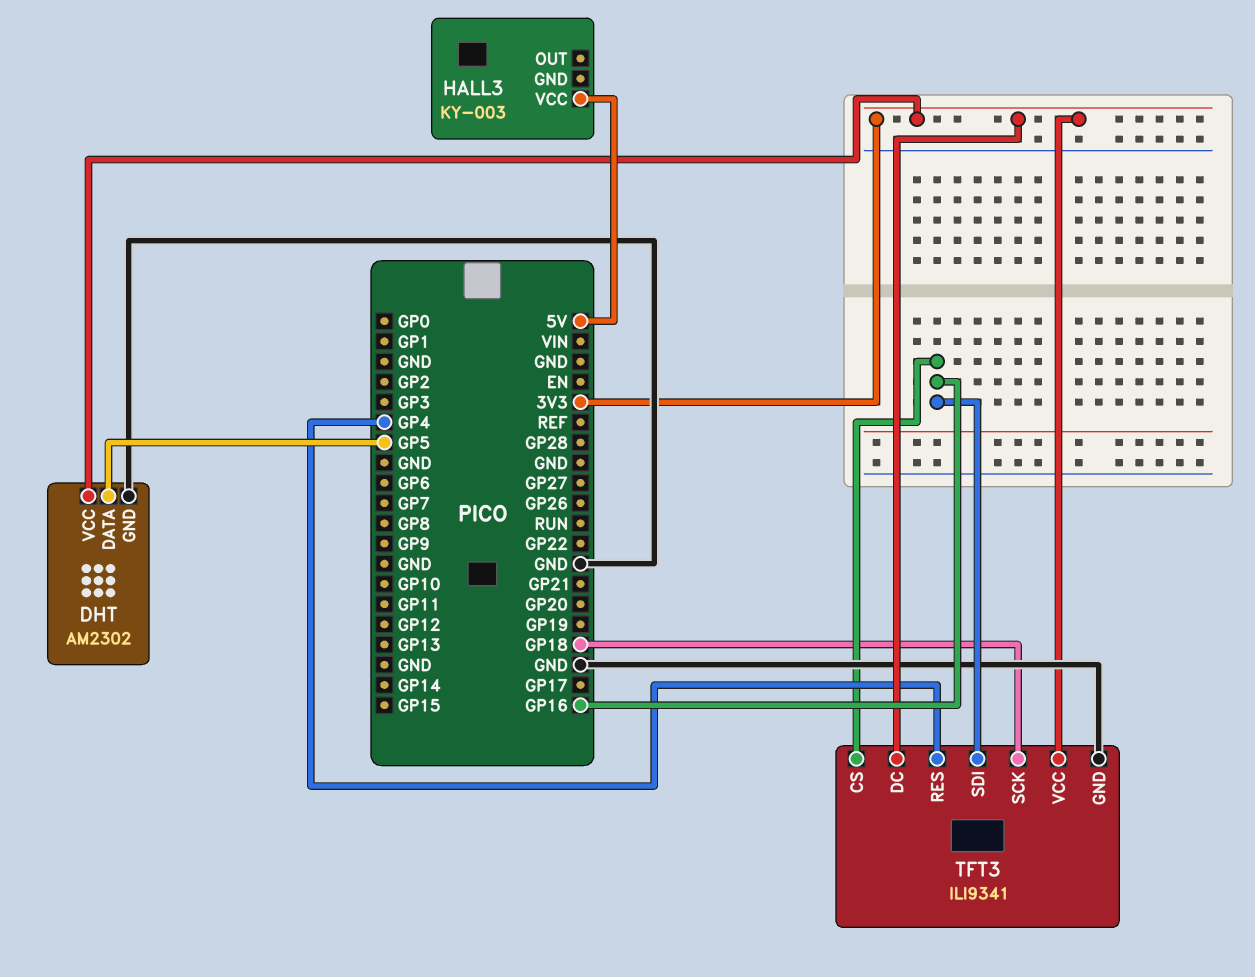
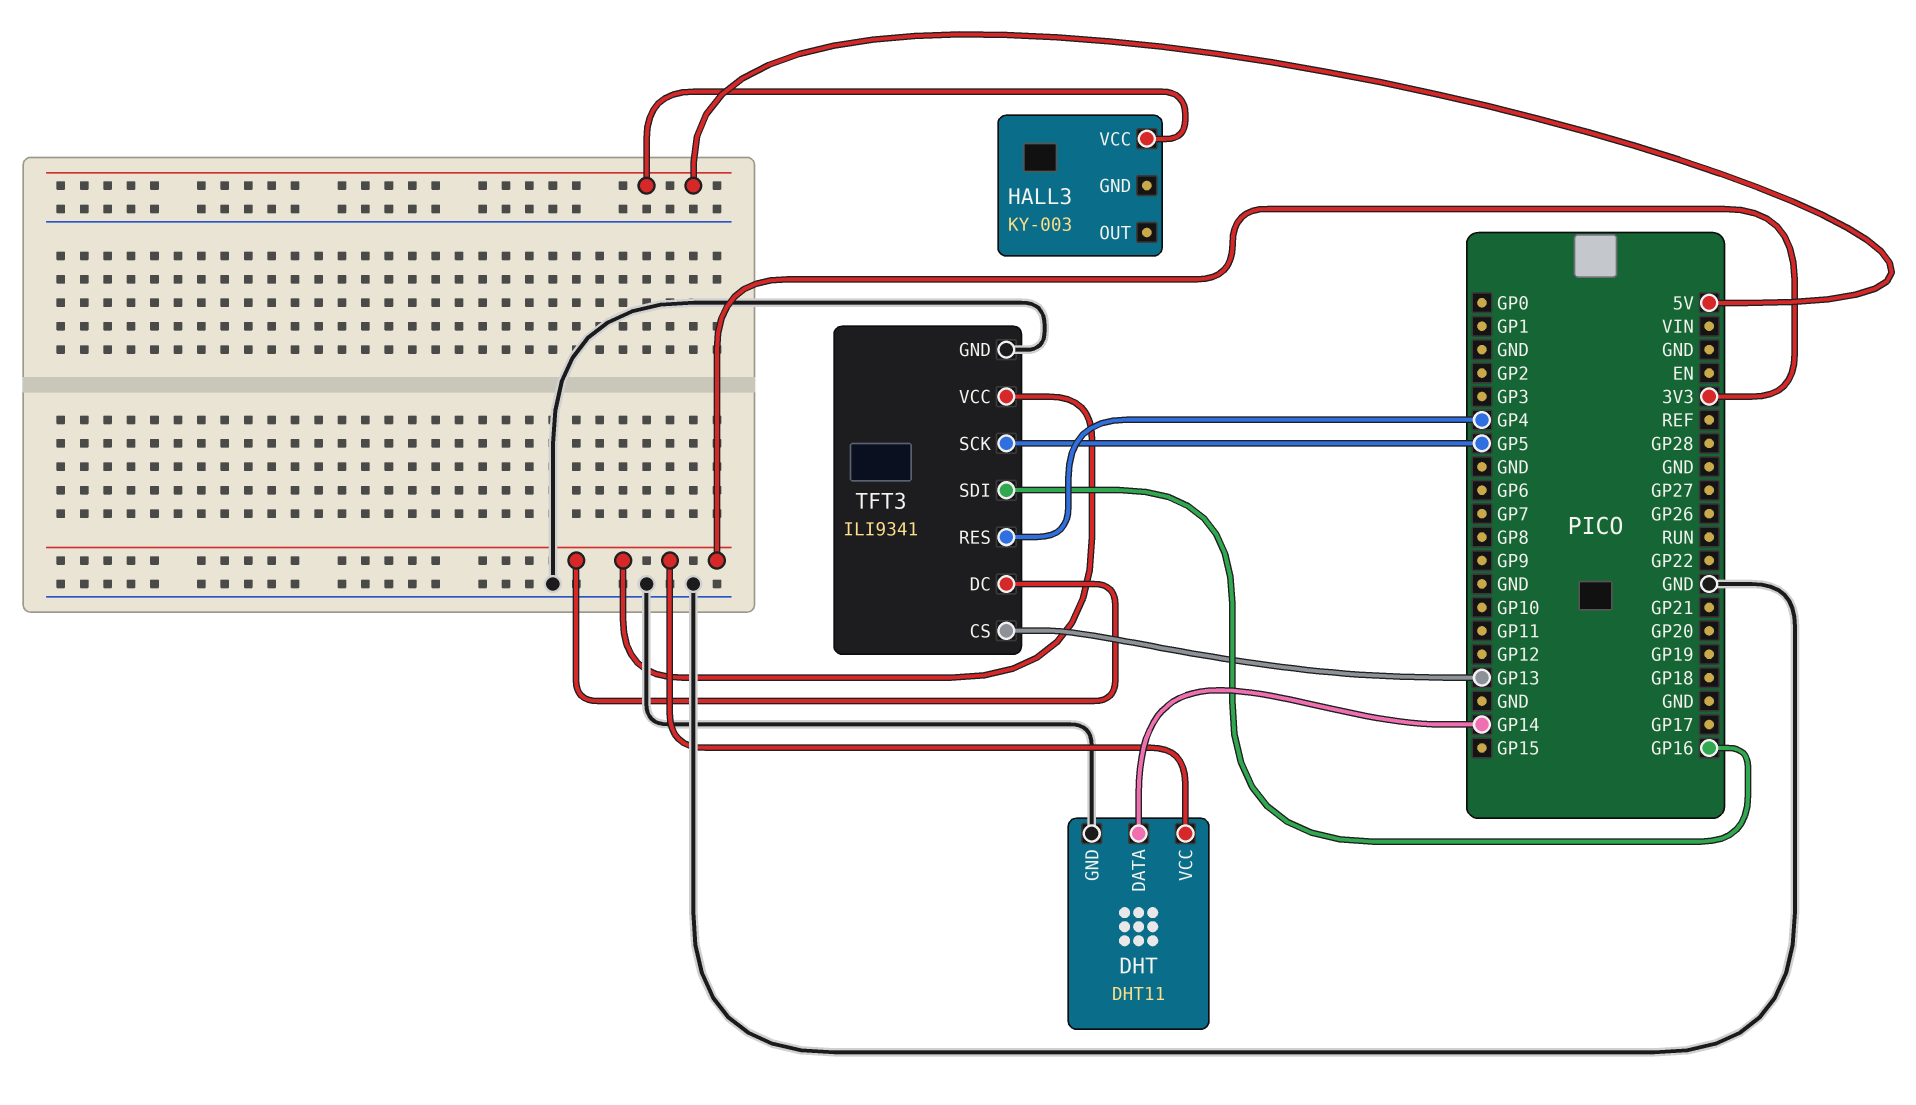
DHT: AM2302 -> DHT11
DHT pin DATA: GP5 -> GP14
TFT3 pin CS: GP16 -> GP13
TFT3 pin SCK: GP18 -> GP5

